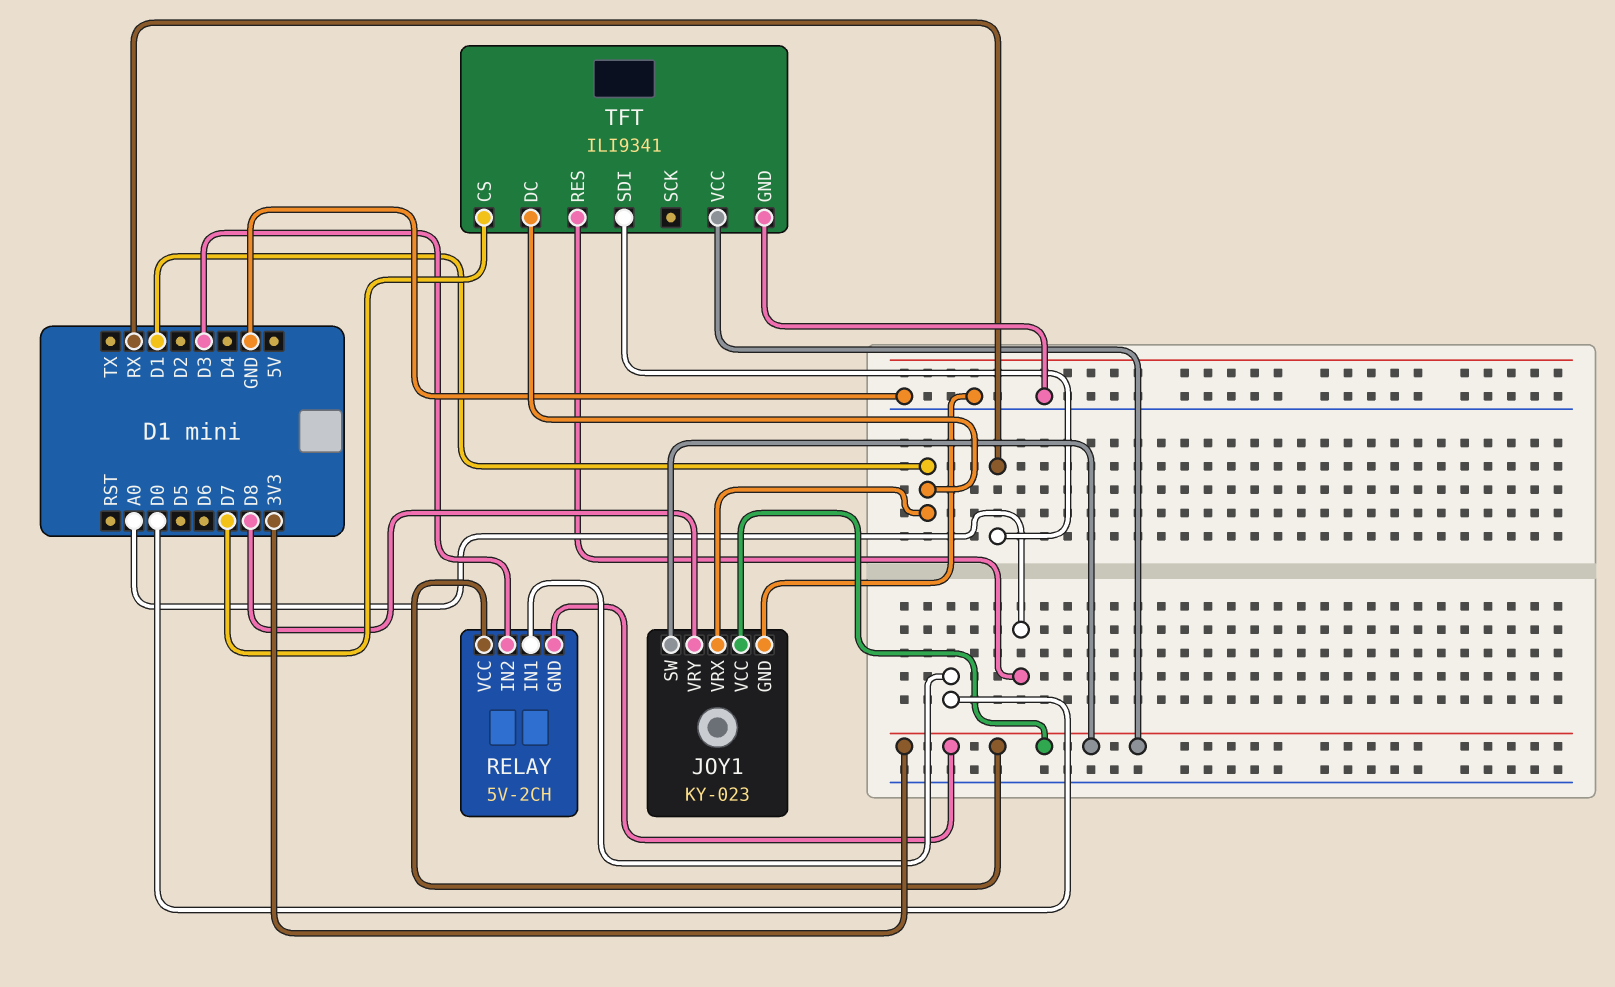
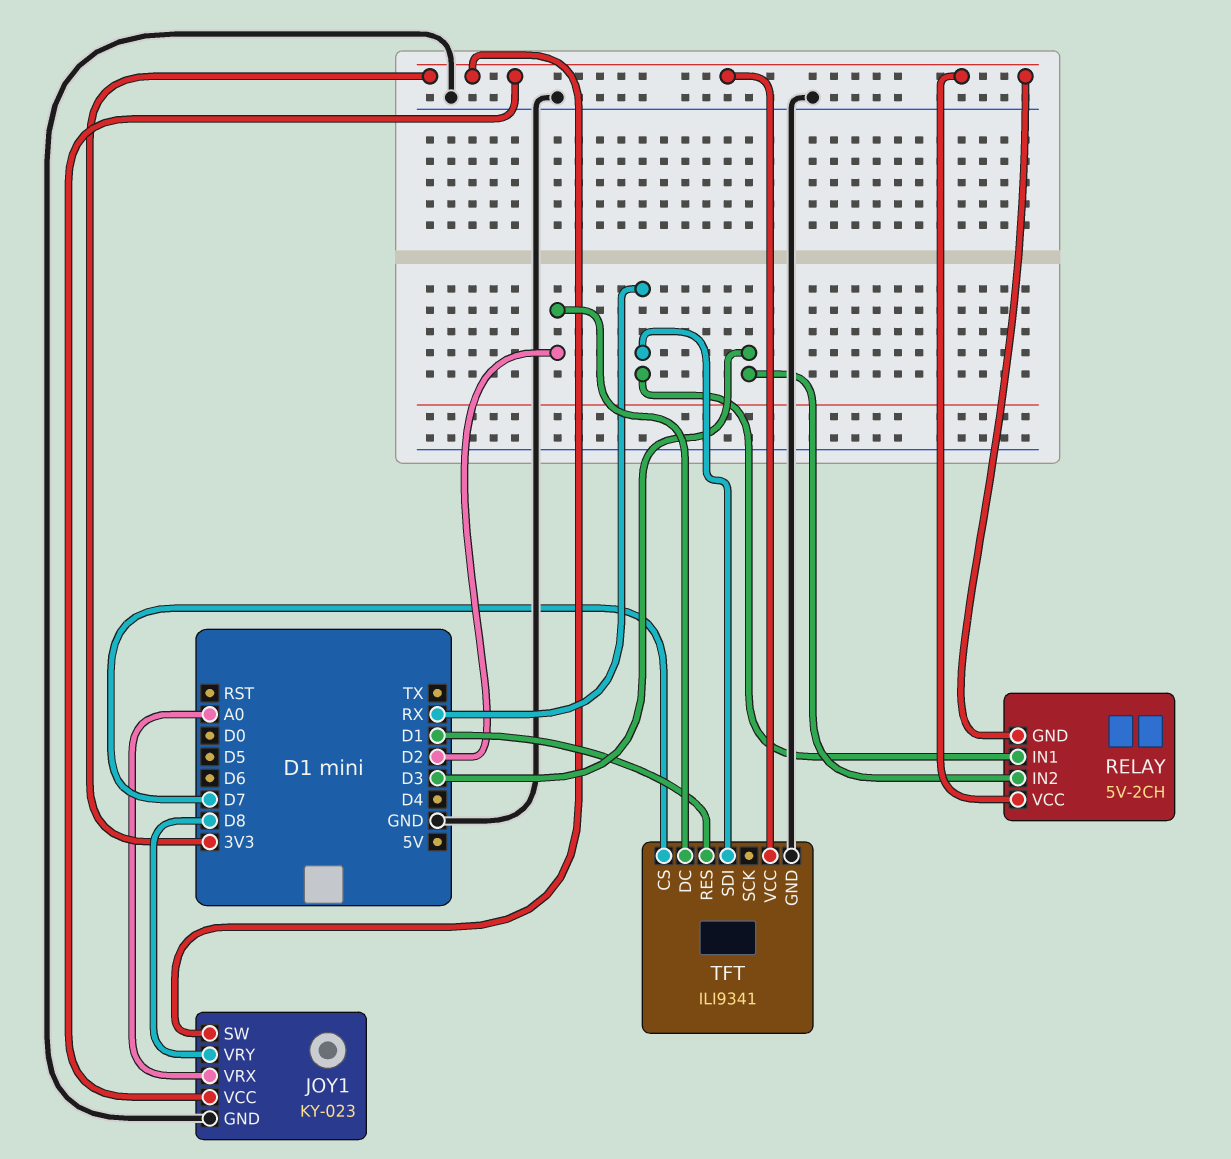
JOY1 pin VRX: D1 -> A0
RELAY pin IN1: D0 -> RX
TFT pin DC: D1 -> D2
TFT pin RES: A0 -> D1

